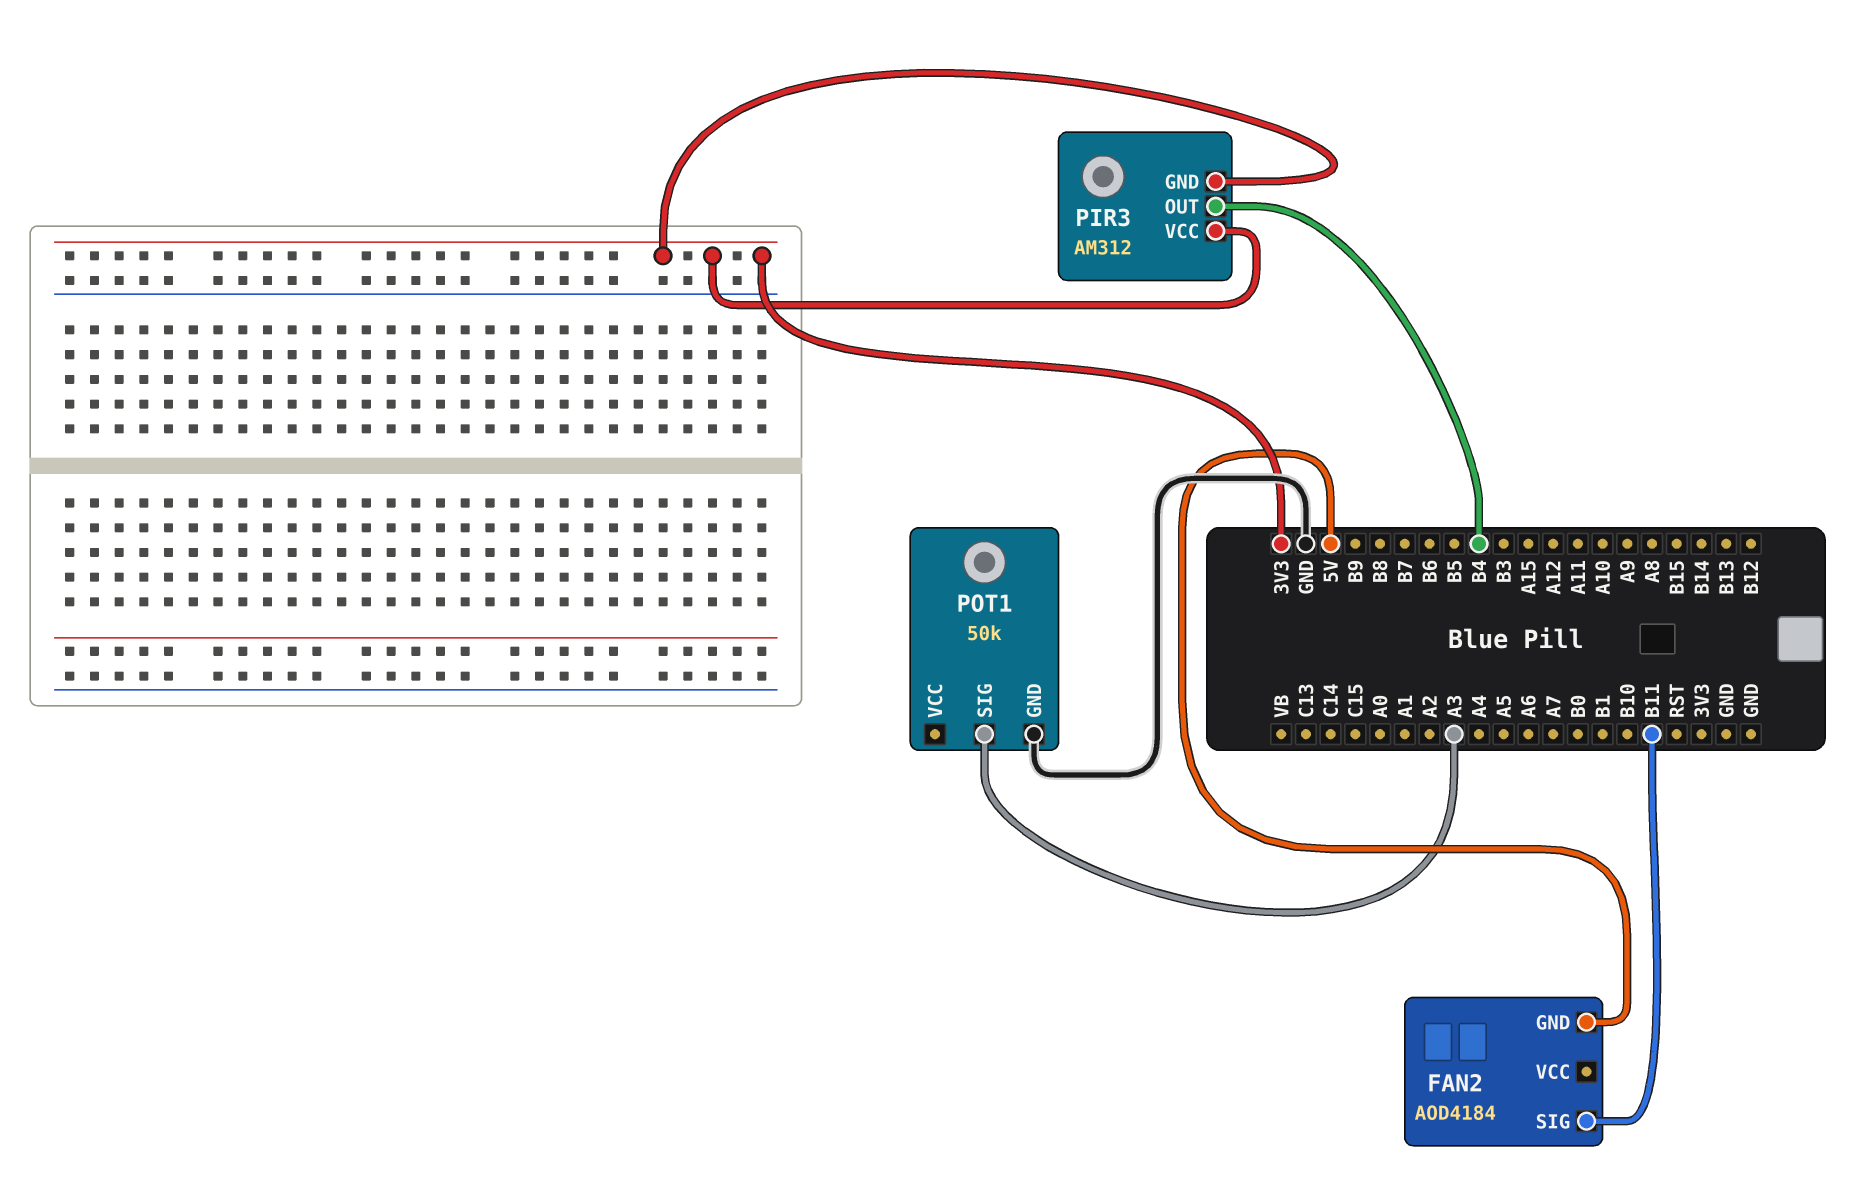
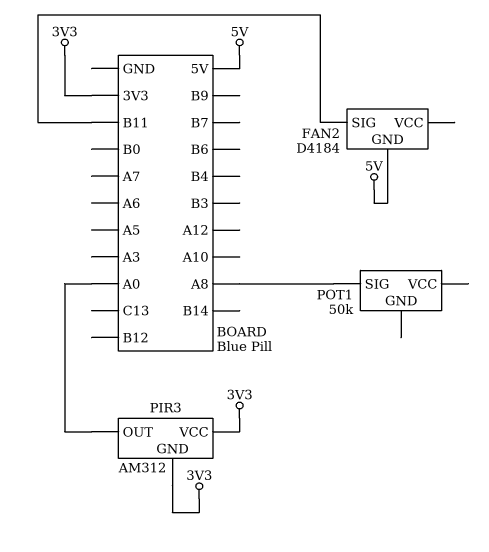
FAN2: AOD4184 -> D4184
PIR3 pin OUT: B4 -> A0
POT1 pin GND: GND -> none
POT1 pin SIG: A3 -> A8

